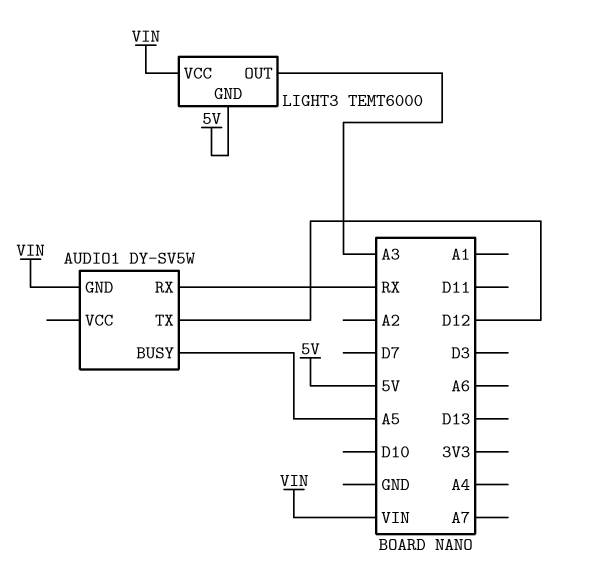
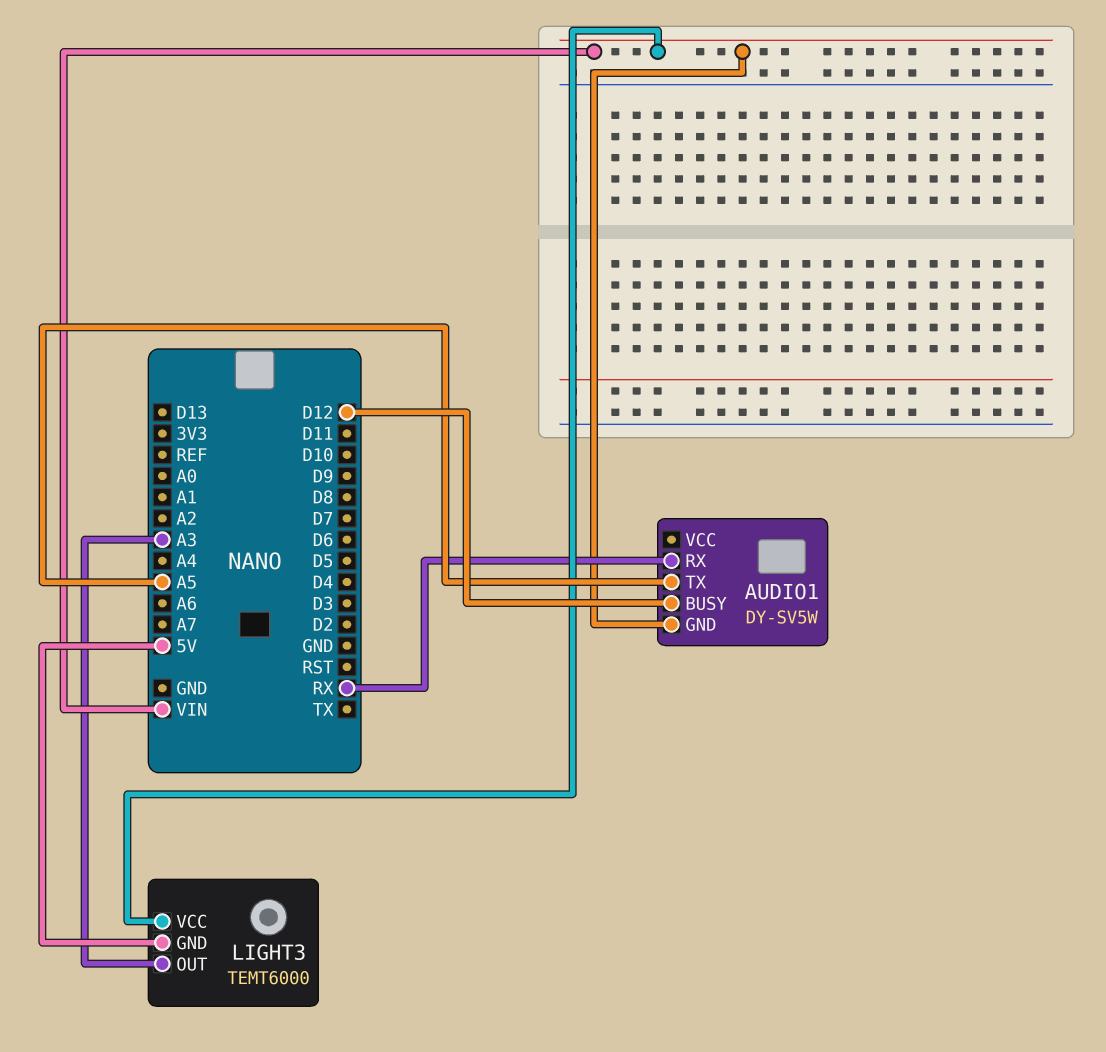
AUDIO1 pin BUSY: A5 -> D12
AUDIO1 pin TX: D12 -> A5

